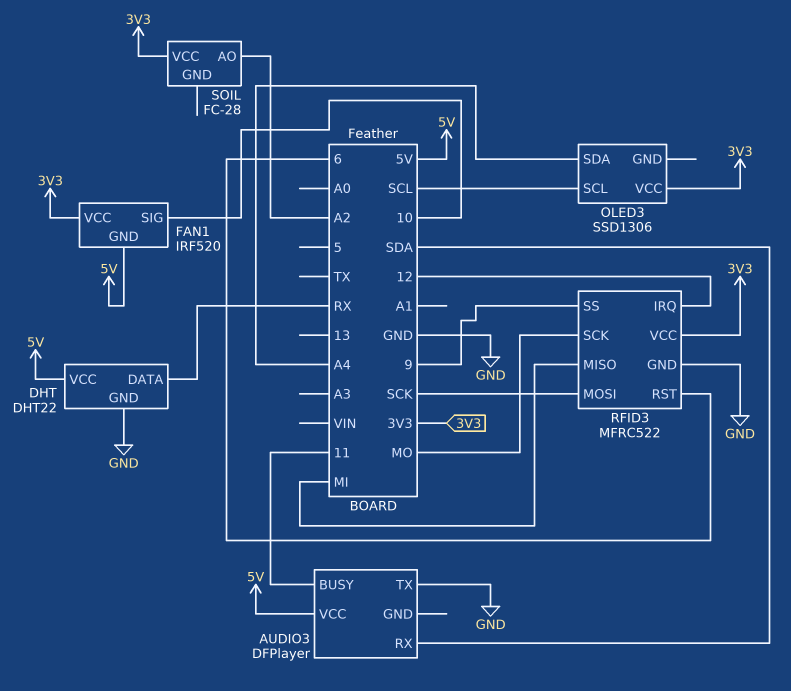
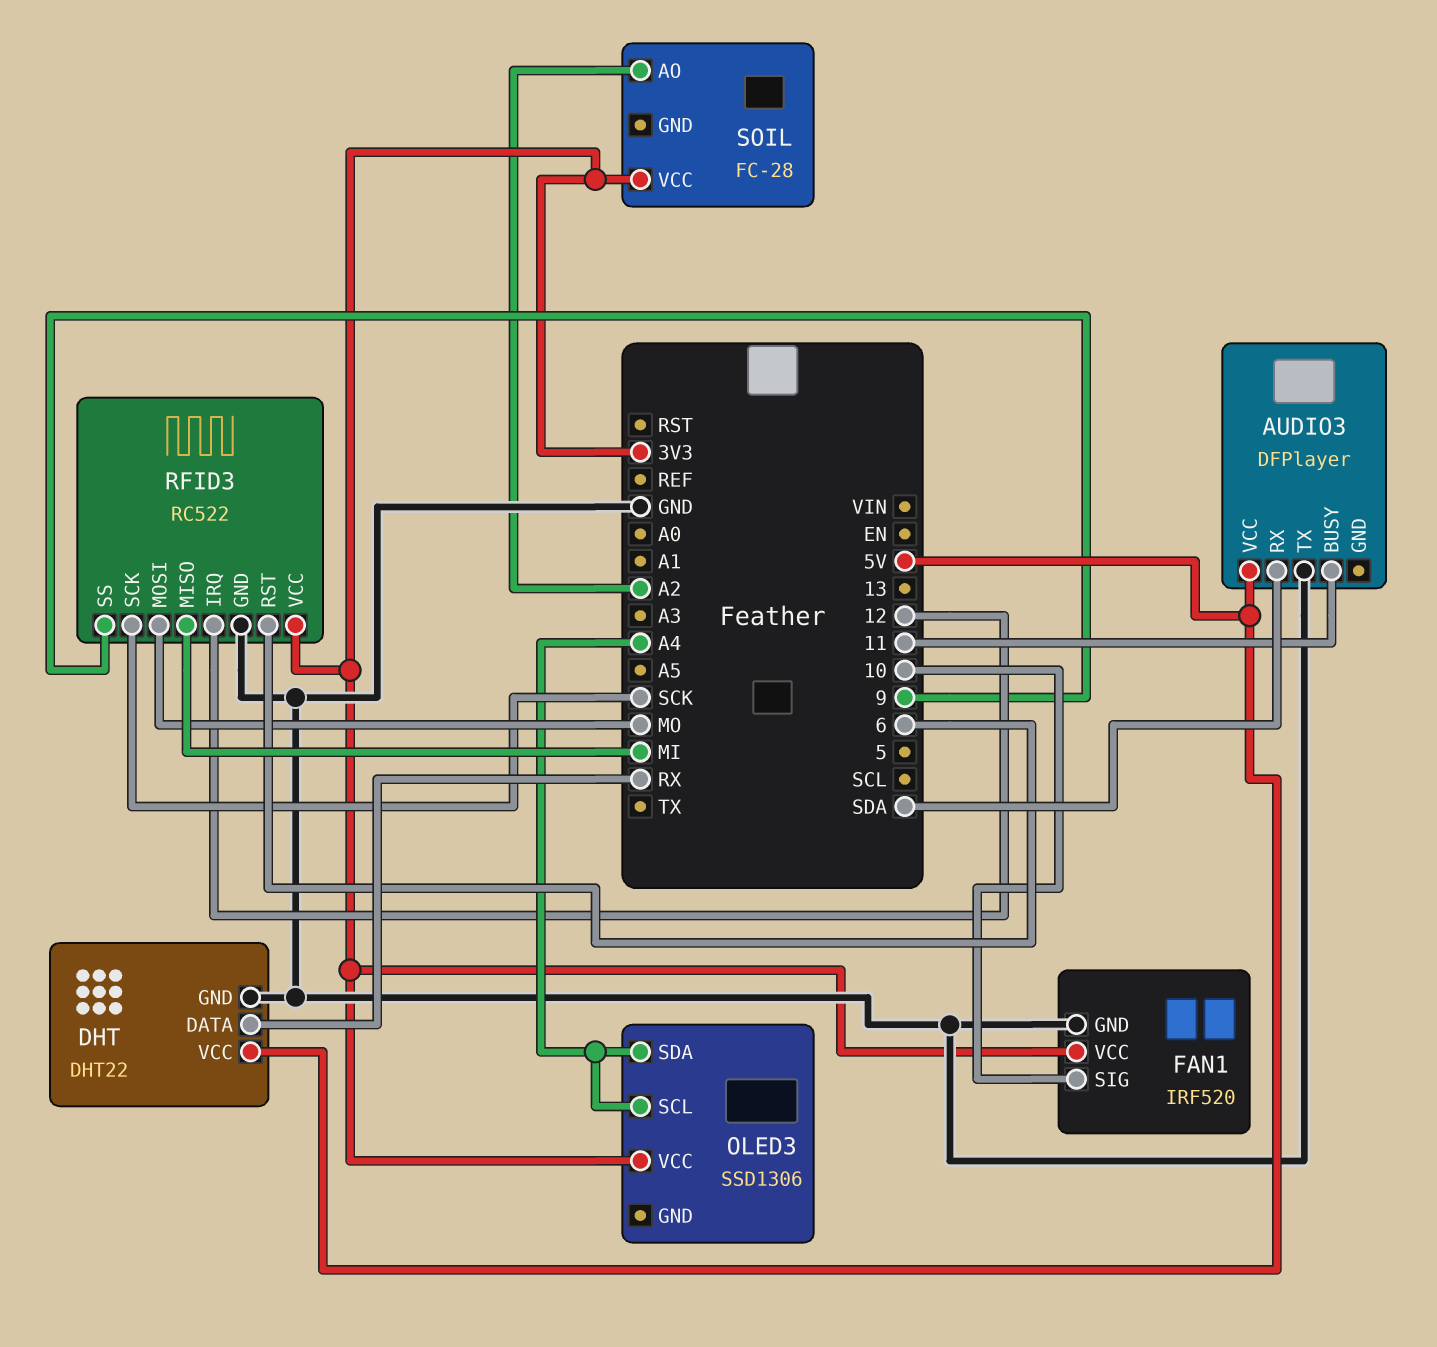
FAN1 pin GND: 5V -> GND
OLED3 pin SCL: SCL -> A4
RFID3: MFRC522 -> RC522
RFID3 pin MOSI: SCK -> MO
RFID3 pin SCK: MO -> SCK

